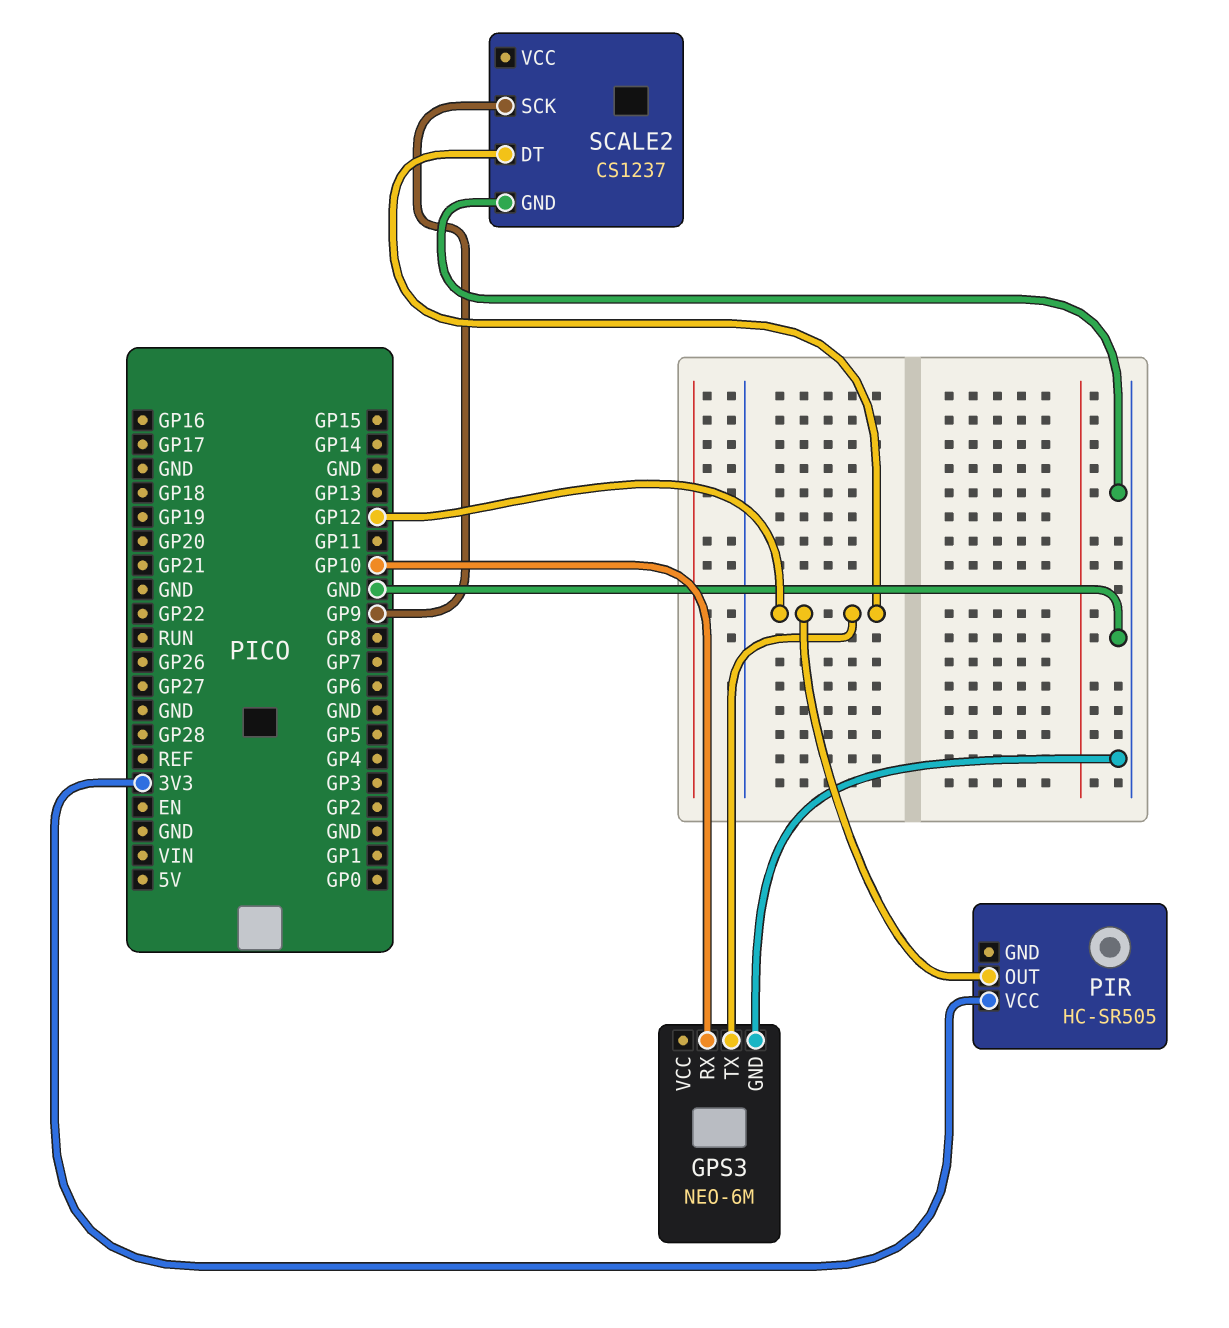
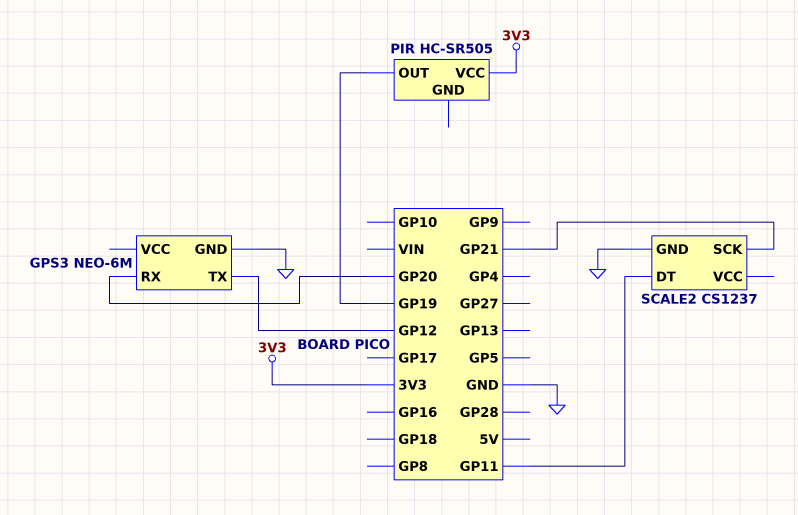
GPS3 pin RX: GP10 -> GP20
PIR pin OUT: GP12 -> GP19
SCALE2 pin DT: GP12 -> GP11
SCALE2 pin SCK: GP9 -> GP21

